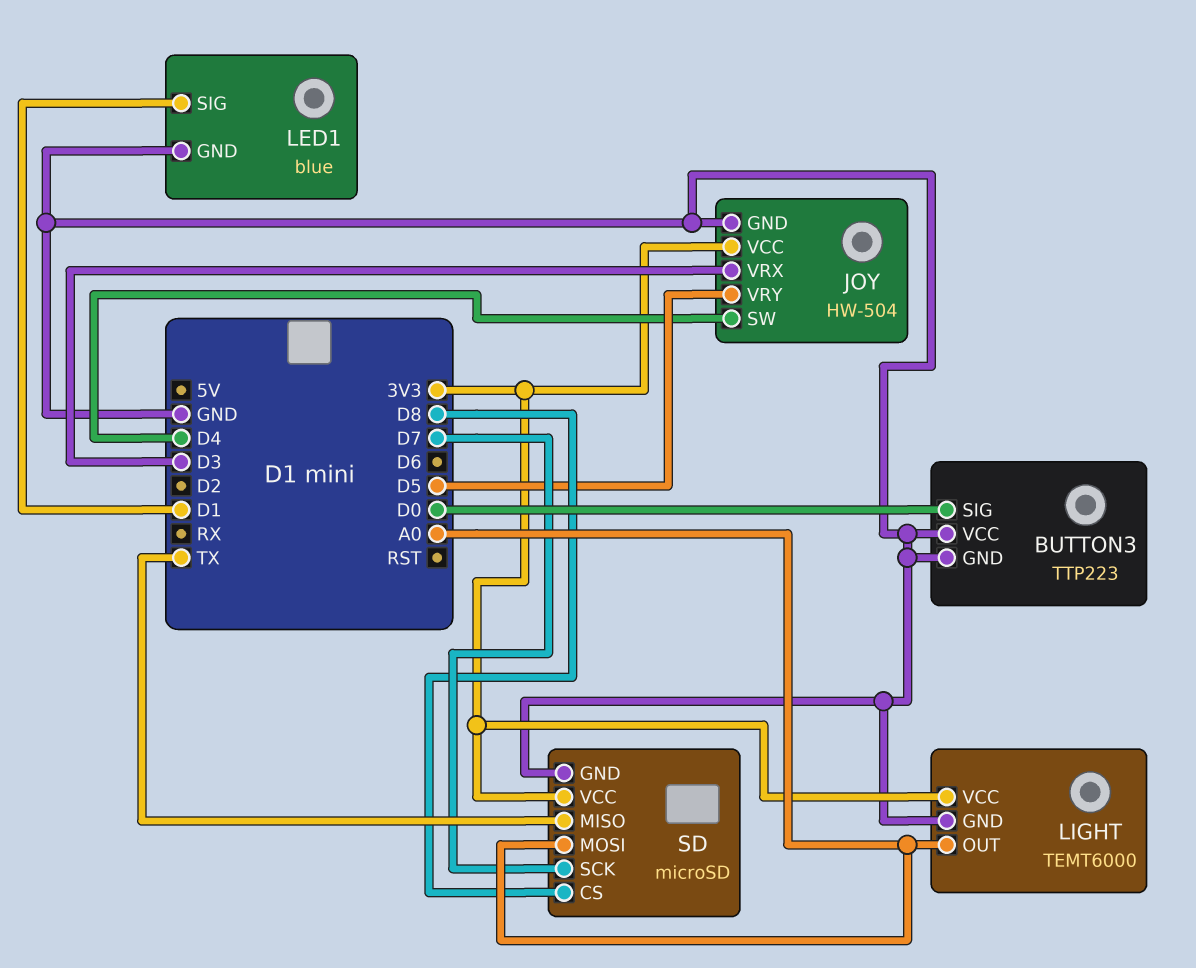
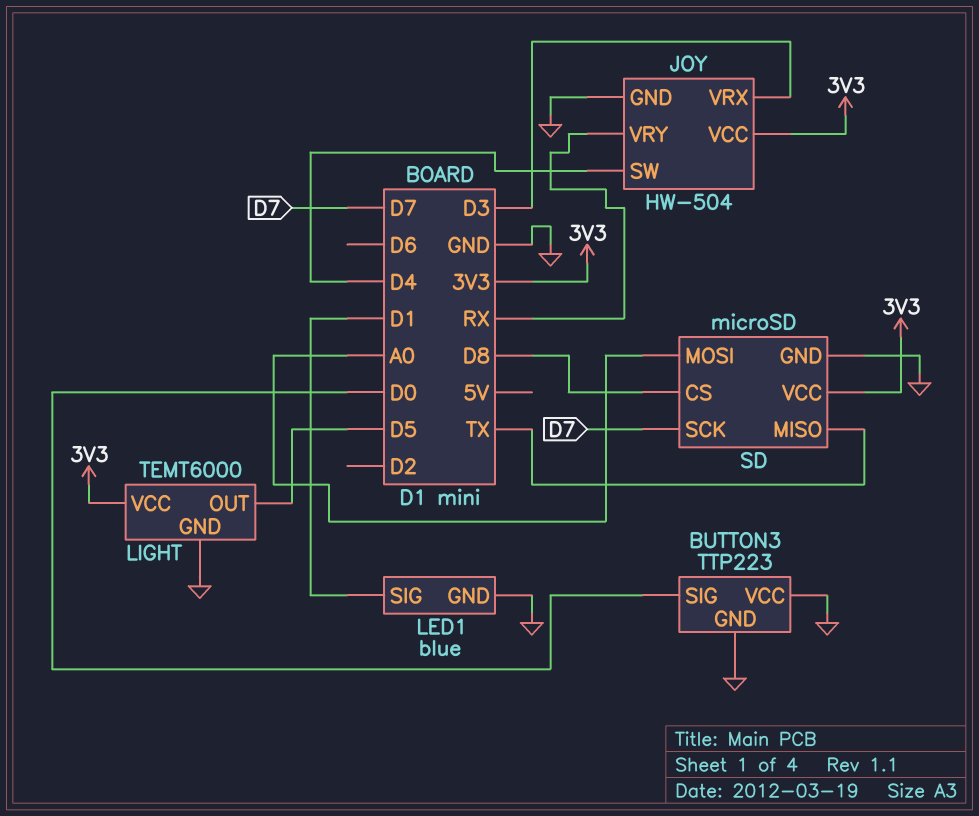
JOY pin VRY: D5 -> RX
LIGHT pin OUT: A0 -> D5

